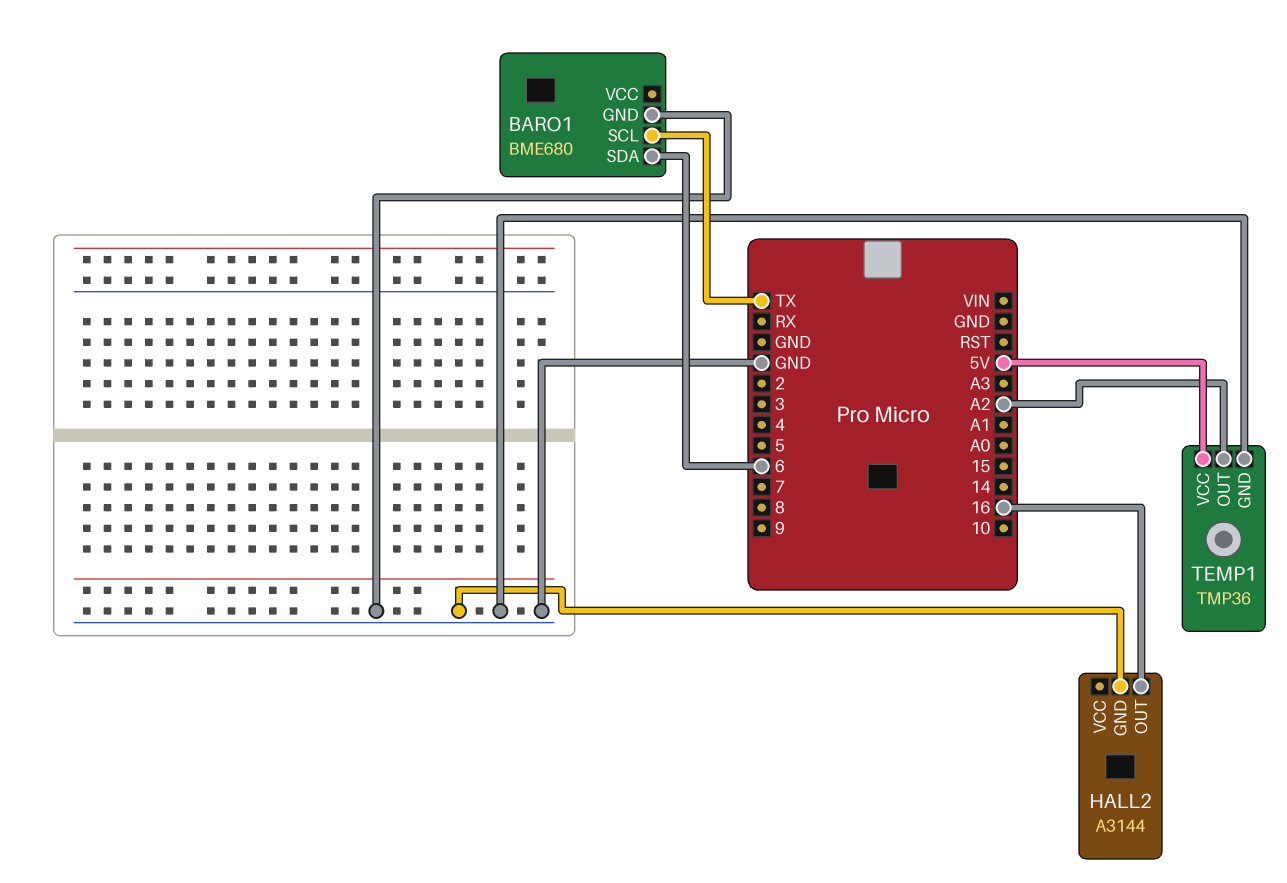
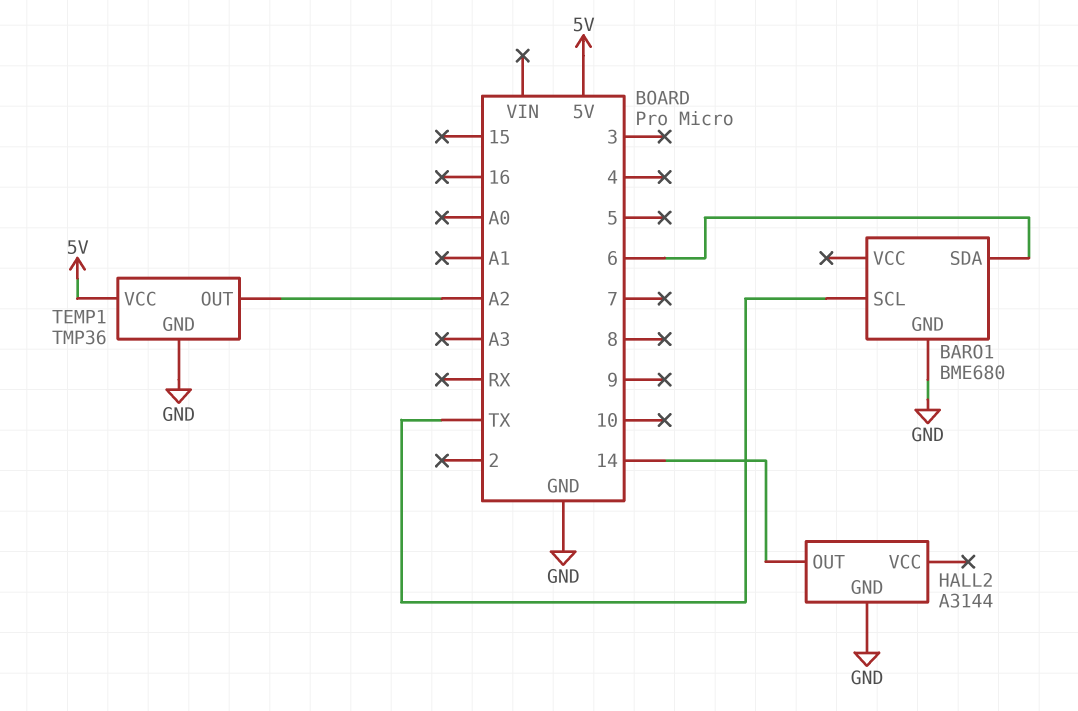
HALL2 pin OUT: 16 -> 14

